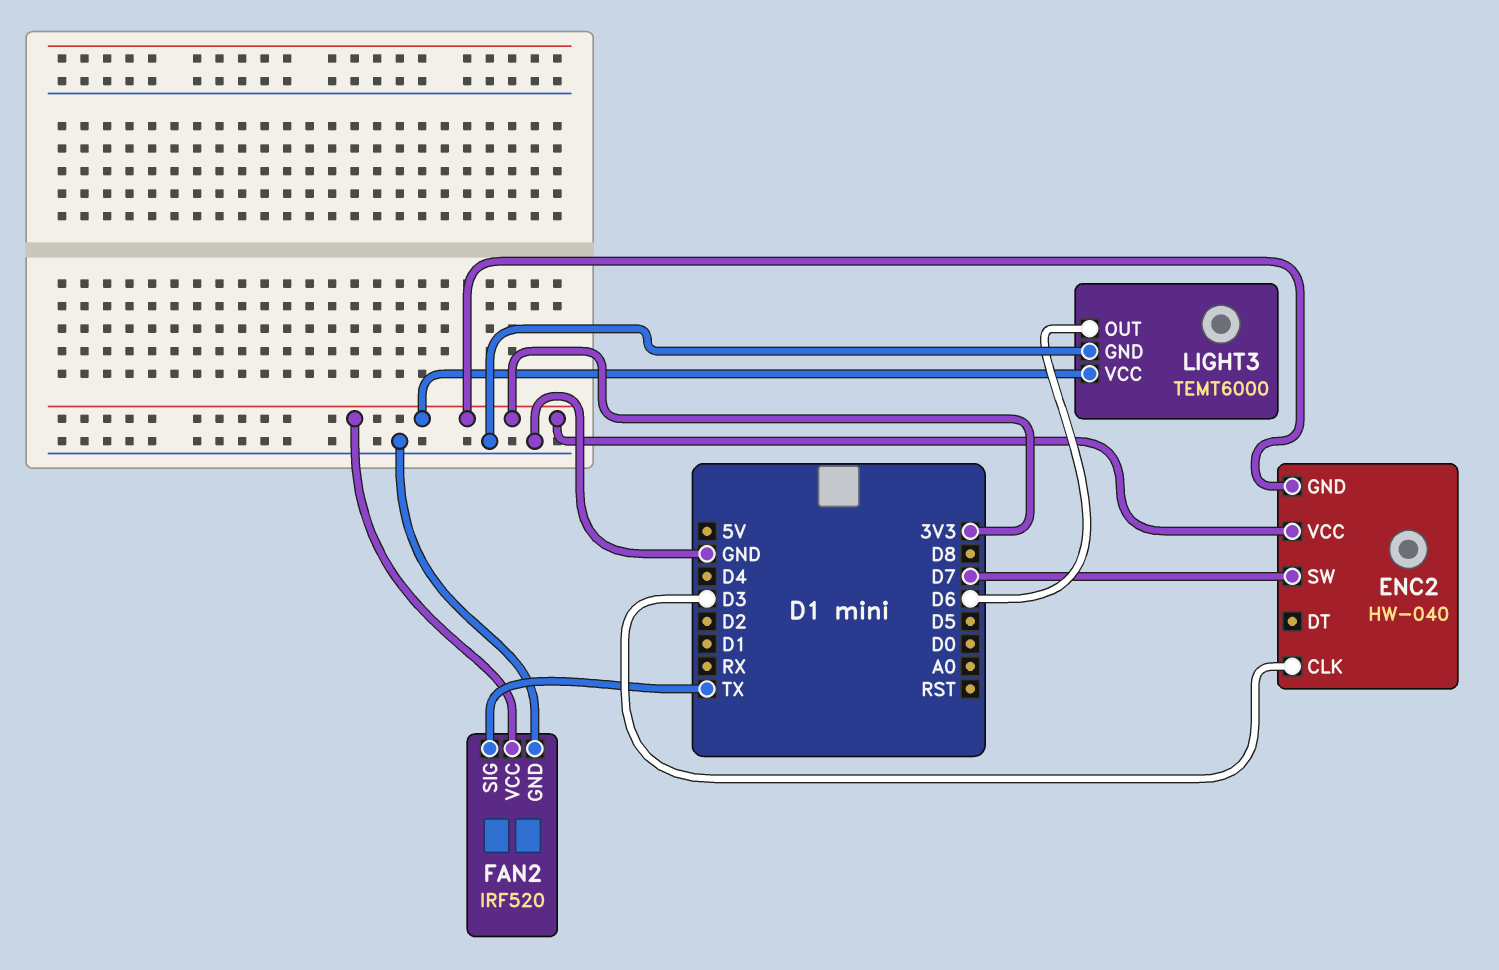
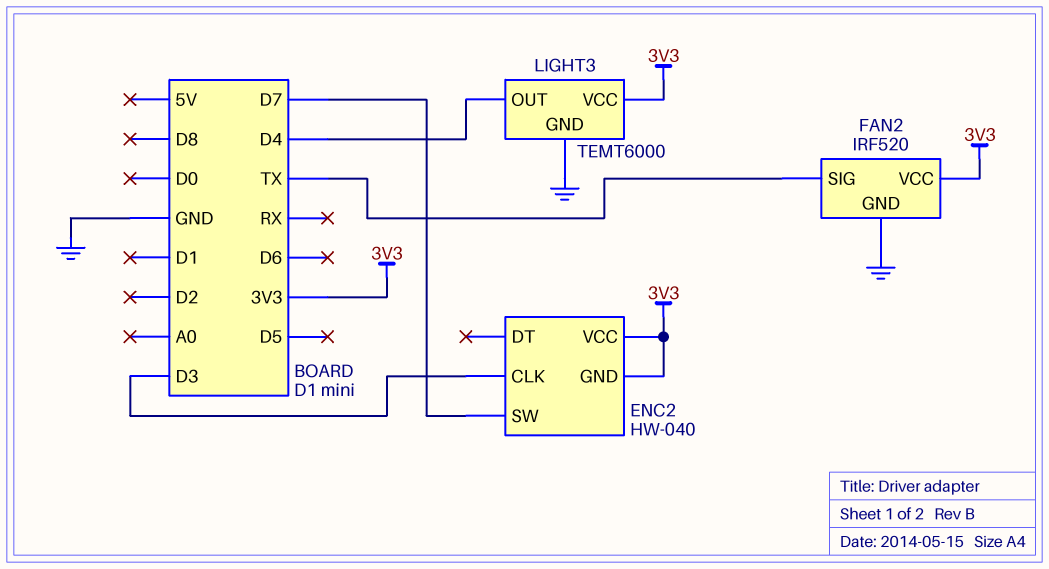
LIGHT3 pin OUT: D6 -> D4

